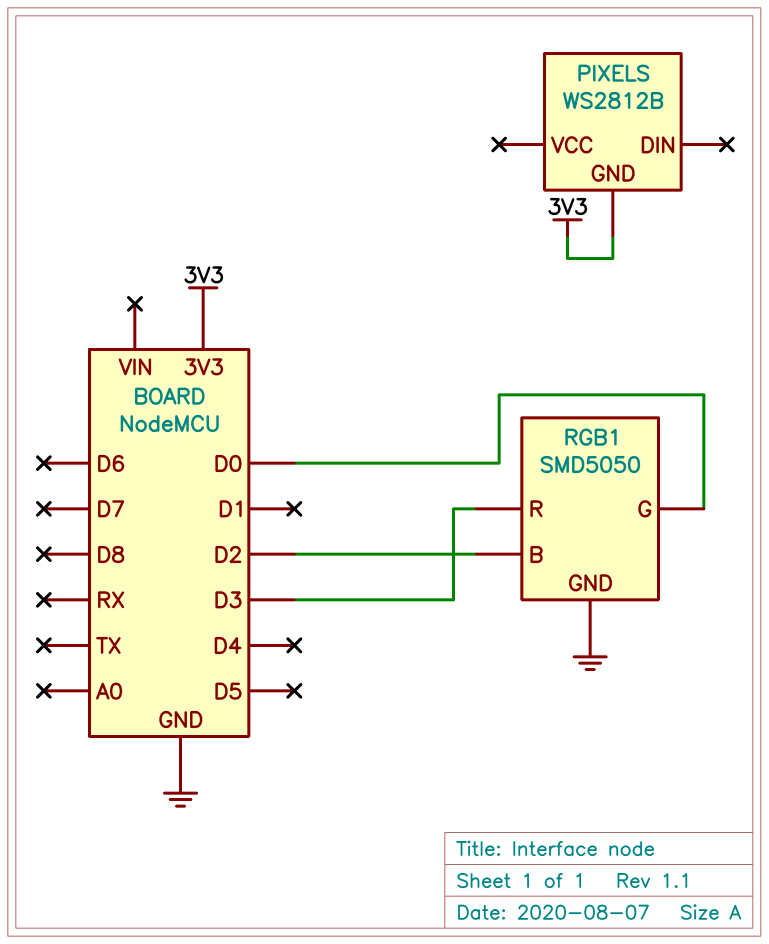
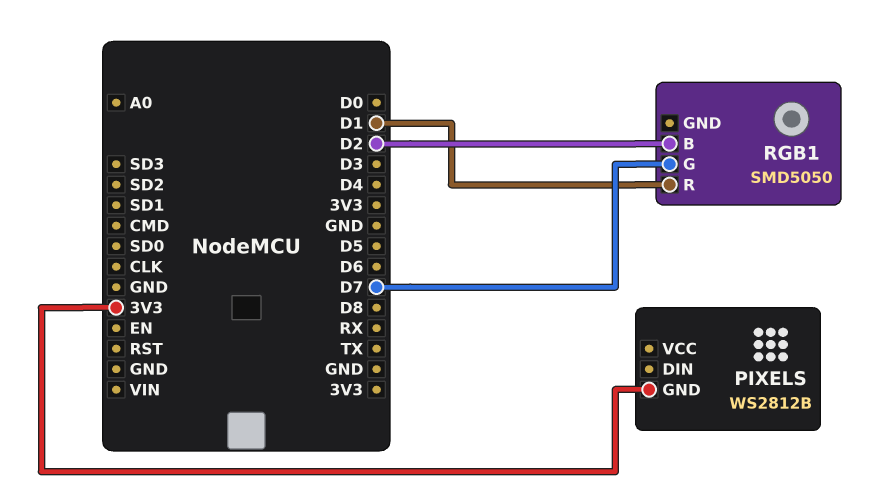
RGB1 pin G: D0 -> D7
RGB1 pin GND: GND -> none
RGB1 pin R: D3 -> D1

